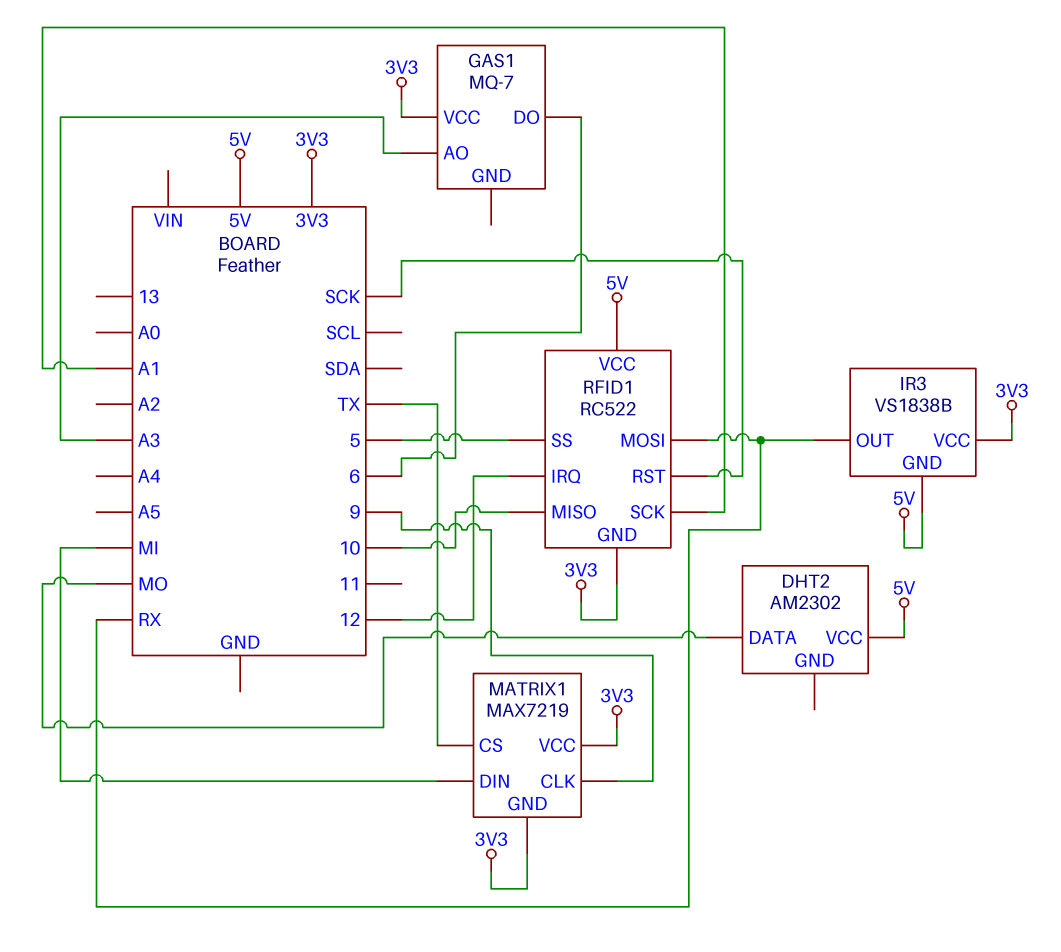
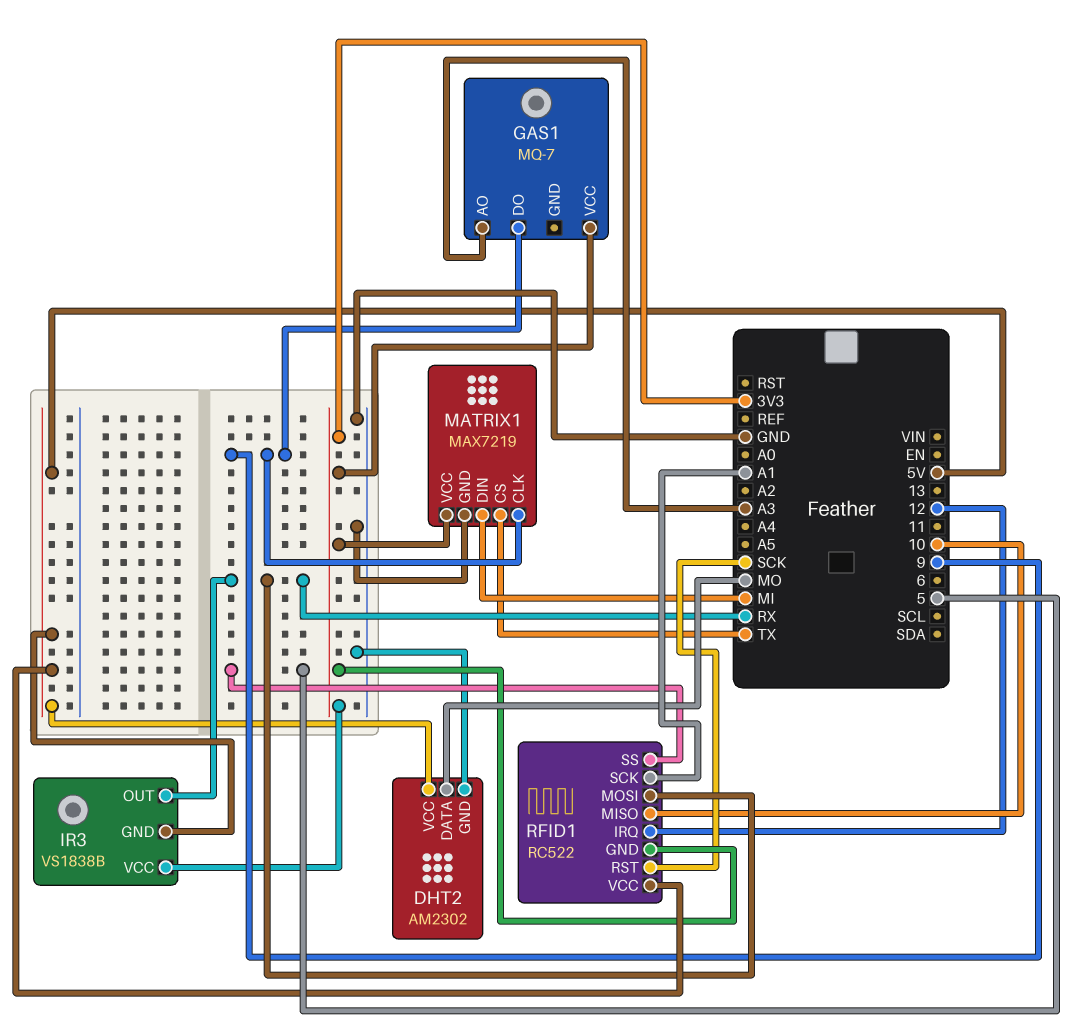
DHT2 pin GND: none -> GND
GAS1 pin DO: 6 -> 9
MATRIX1 pin GND: 3V3 -> GND

